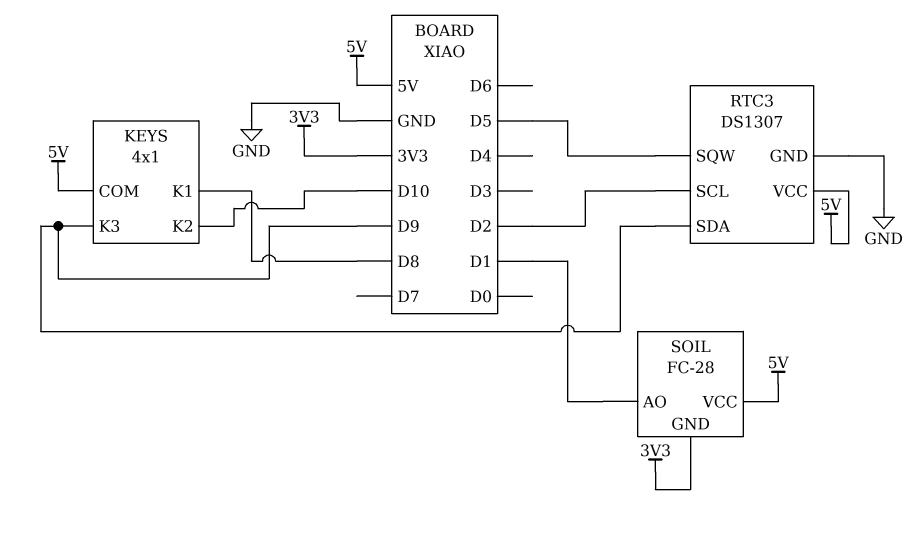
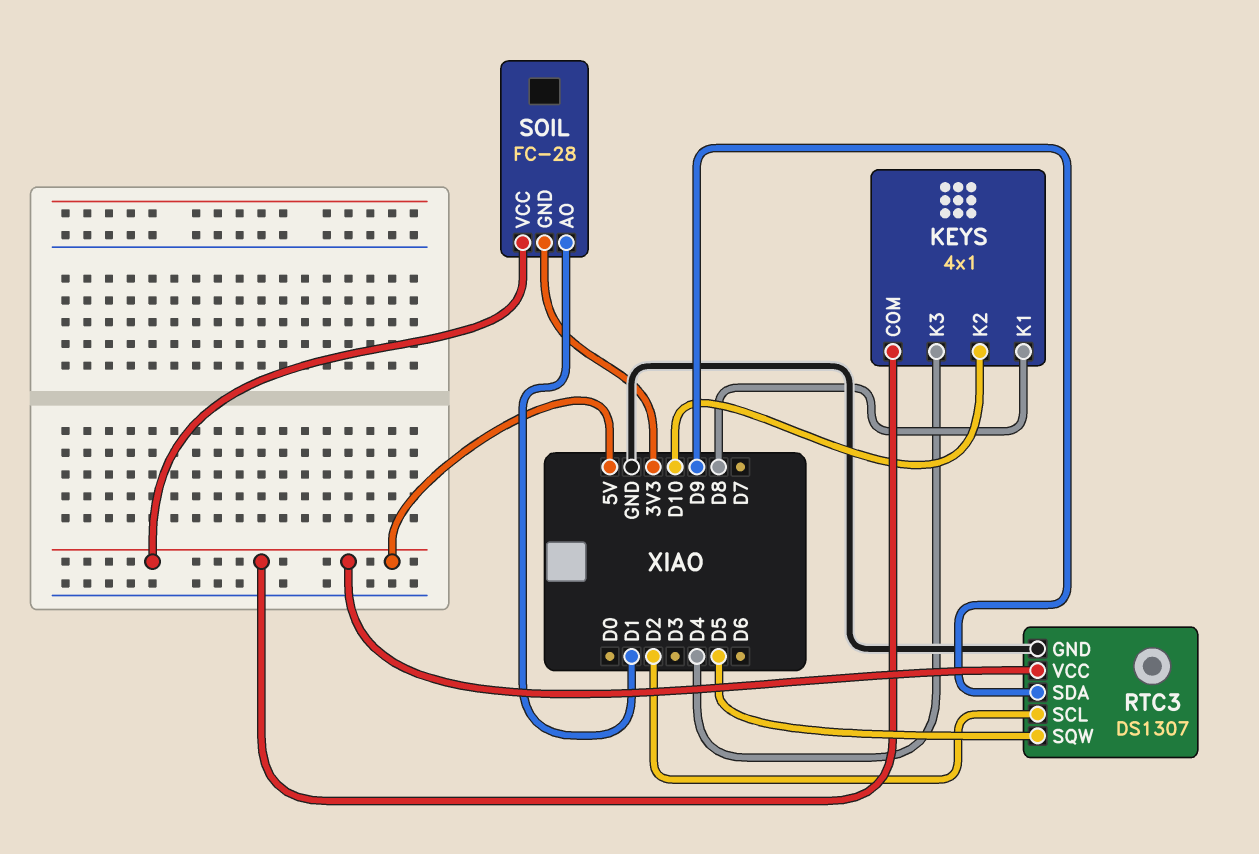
KEYS pin K3: D9 -> D4

